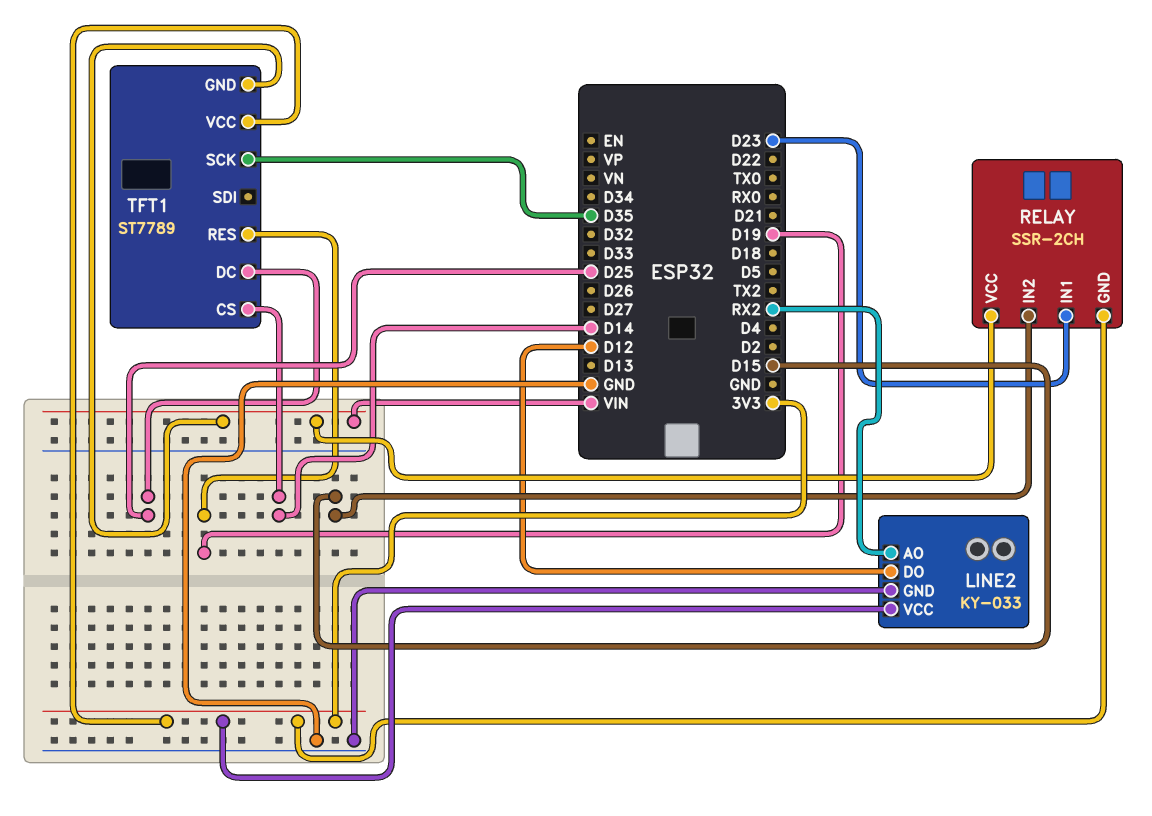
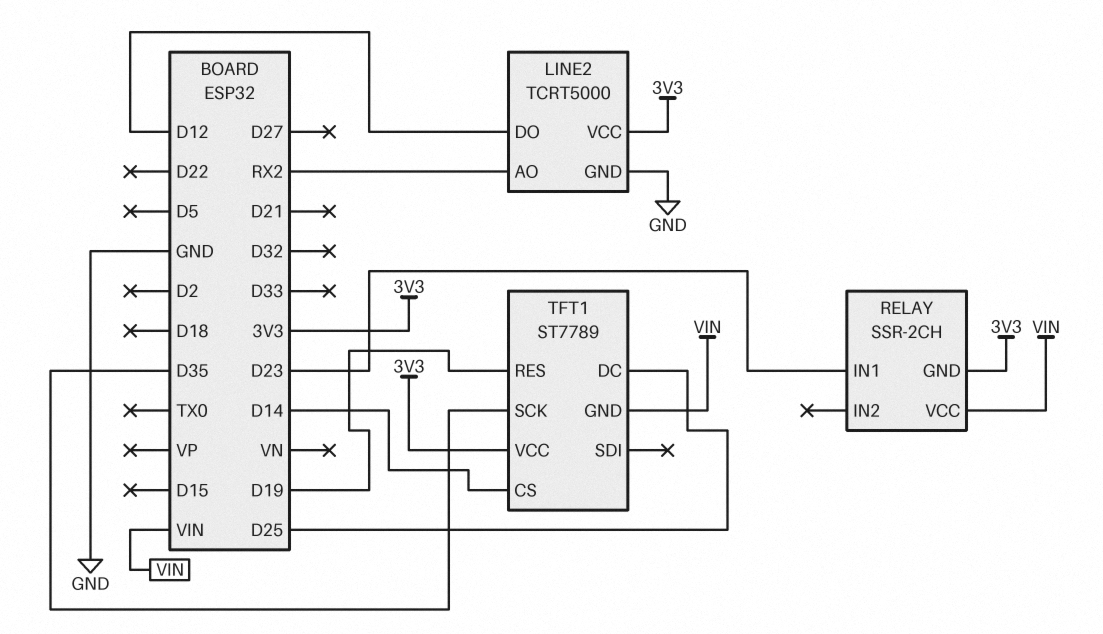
LINE2: KY-033 -> TCRT5000
RELAY pin IN2: D15 -> none

